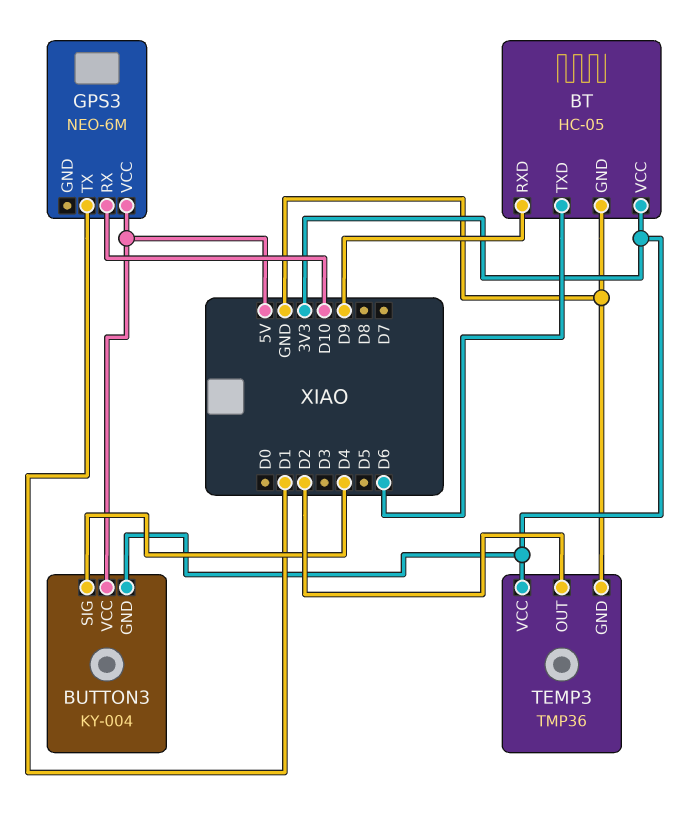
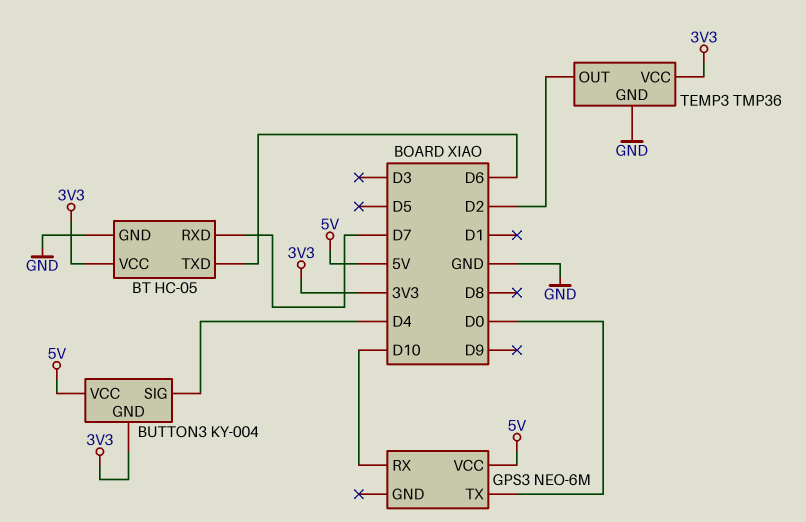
BT pin RXD: D9 -> D7
GPS3 pin TX: D1 -> D0

